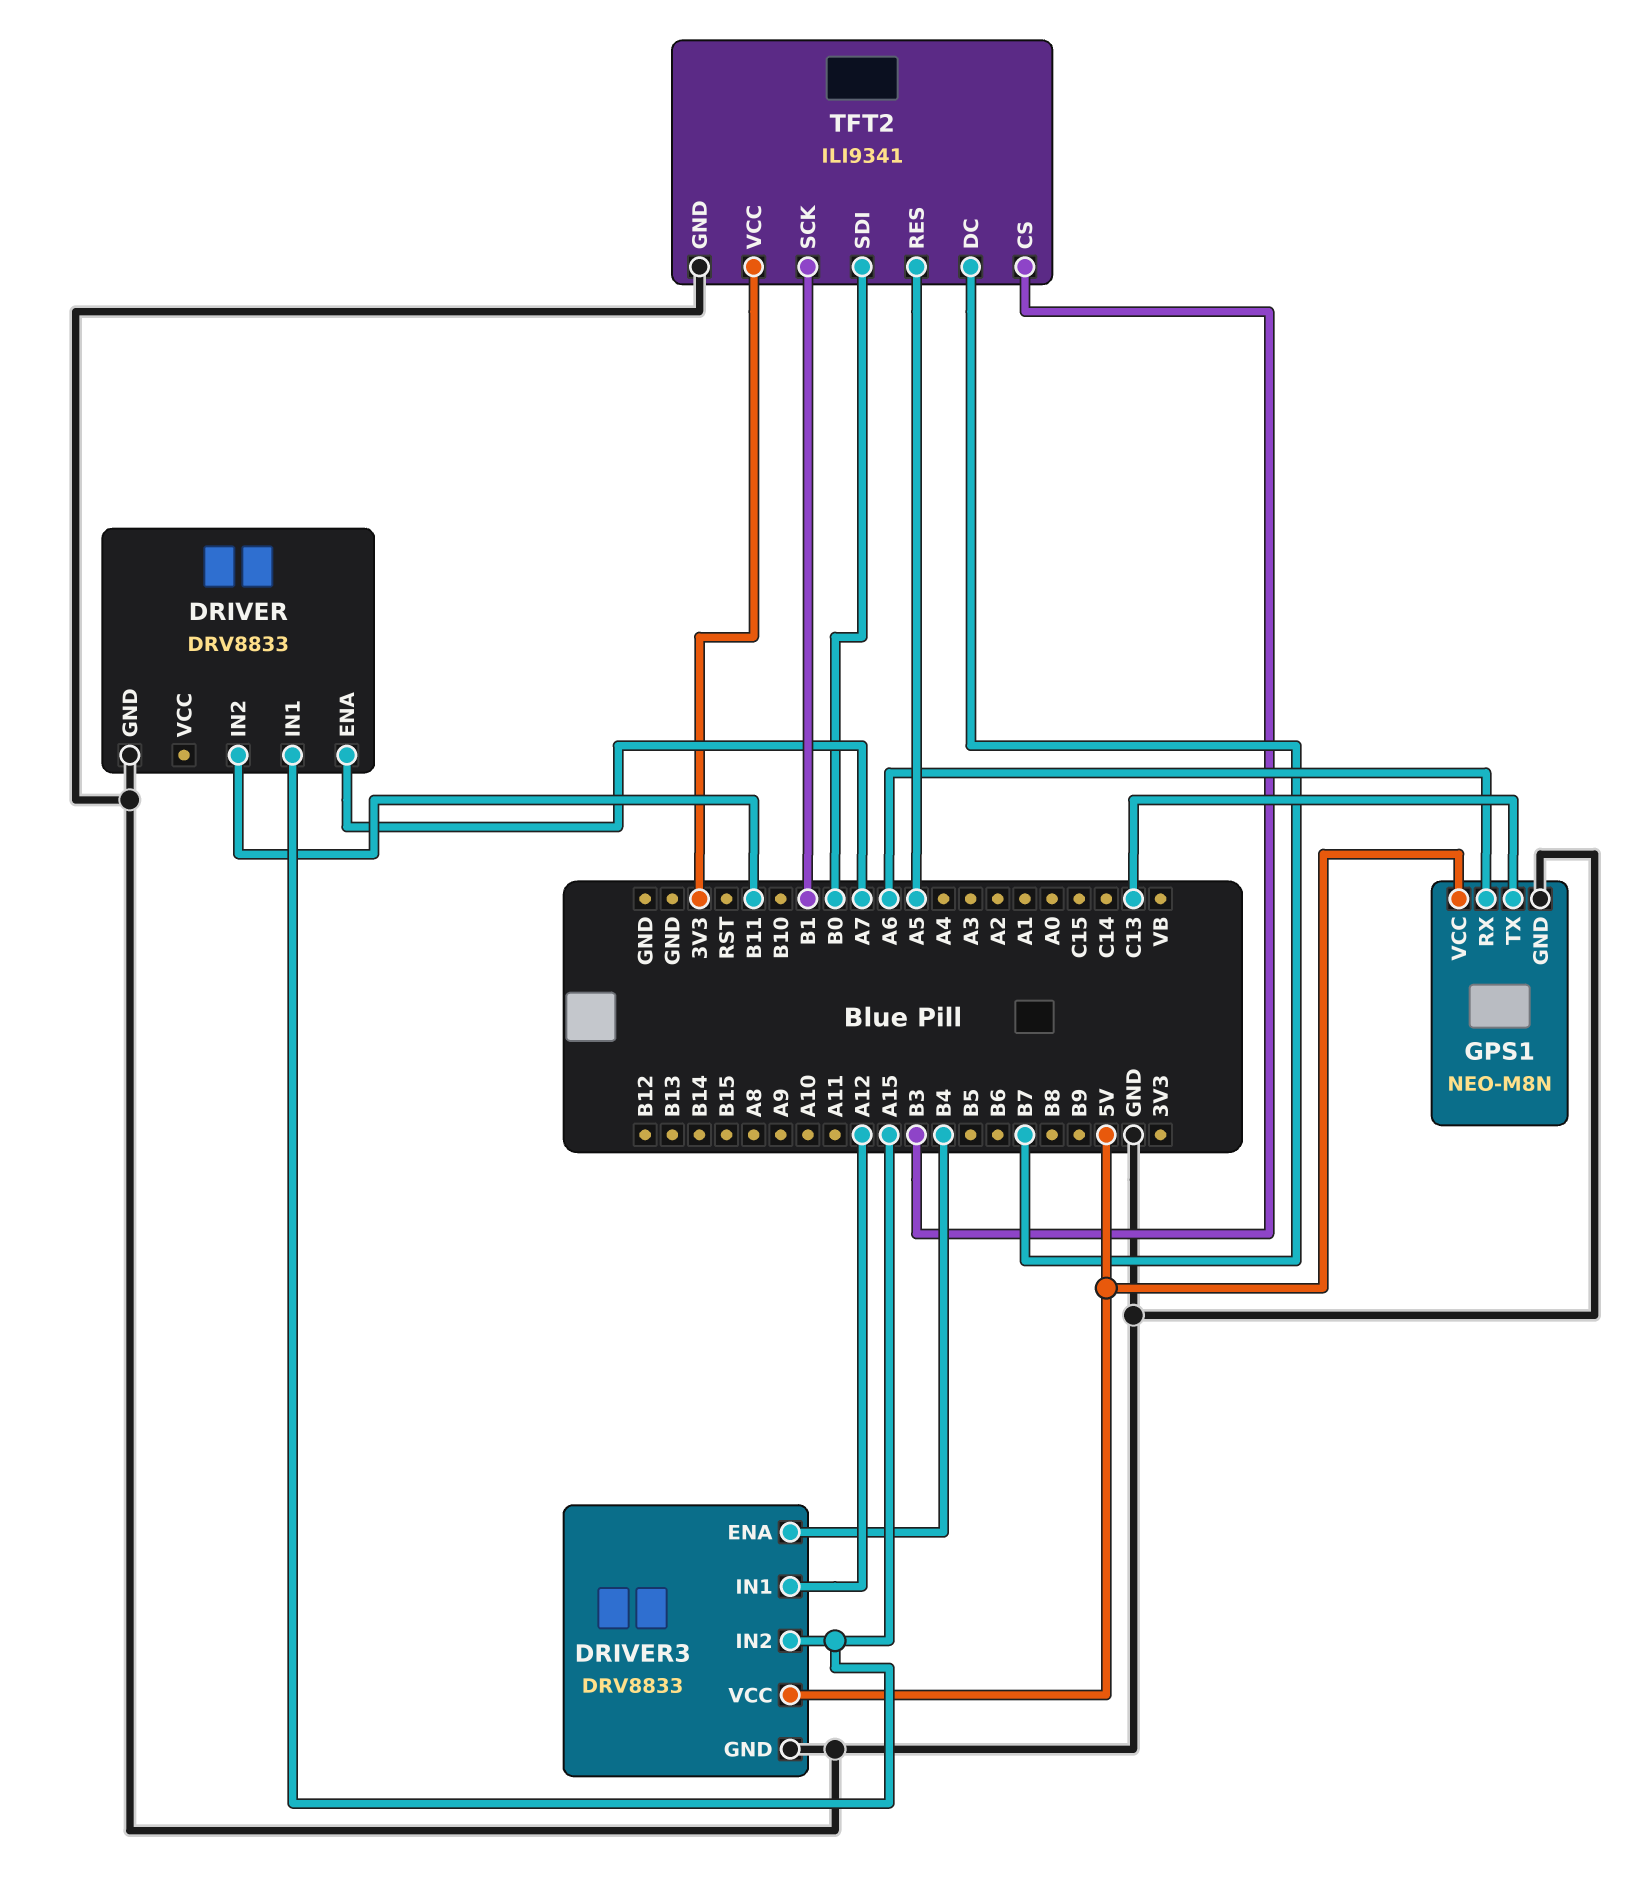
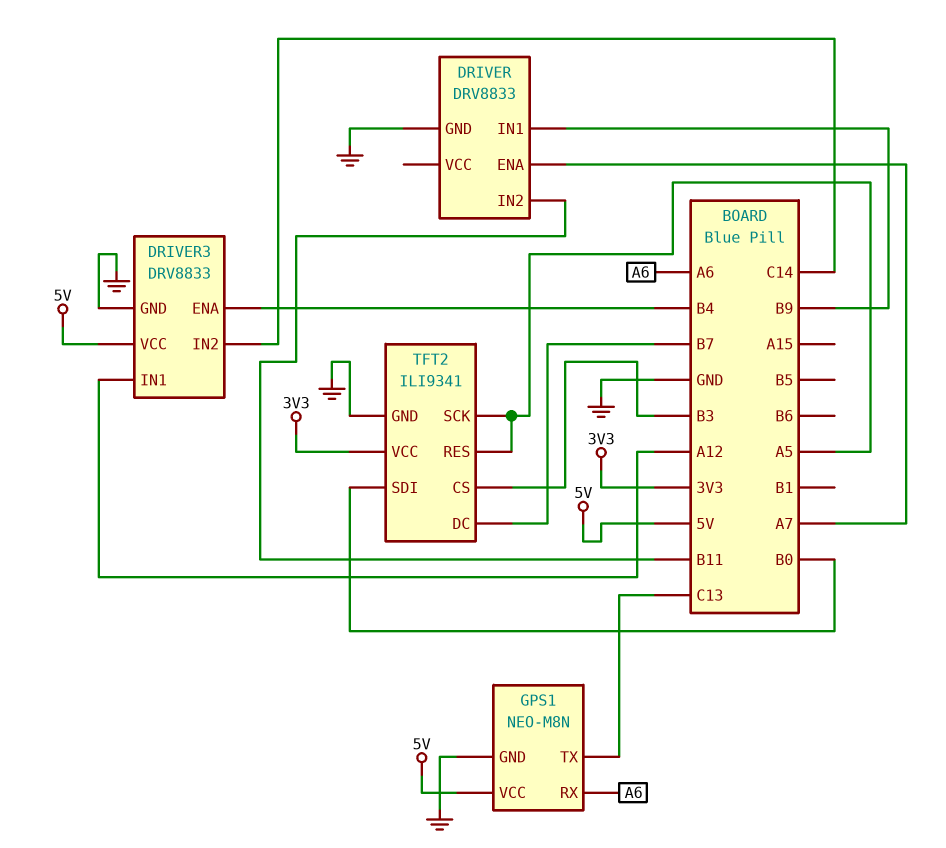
DRIVER pin IN1: A15 -> B9
DRIVER3 pin IN2: A15 -> C14
TFT2 pin SCK: B1 -> A5

